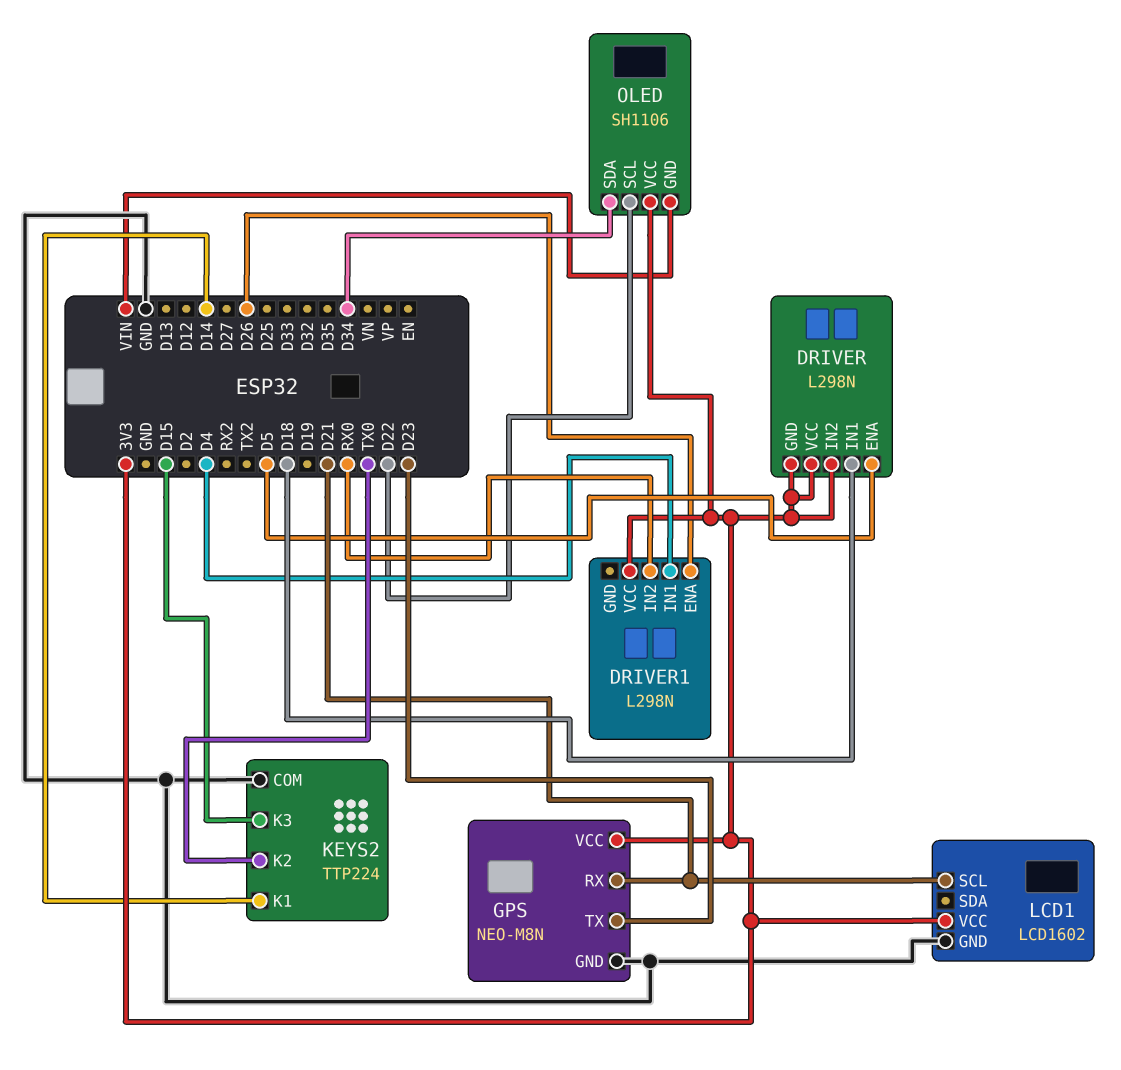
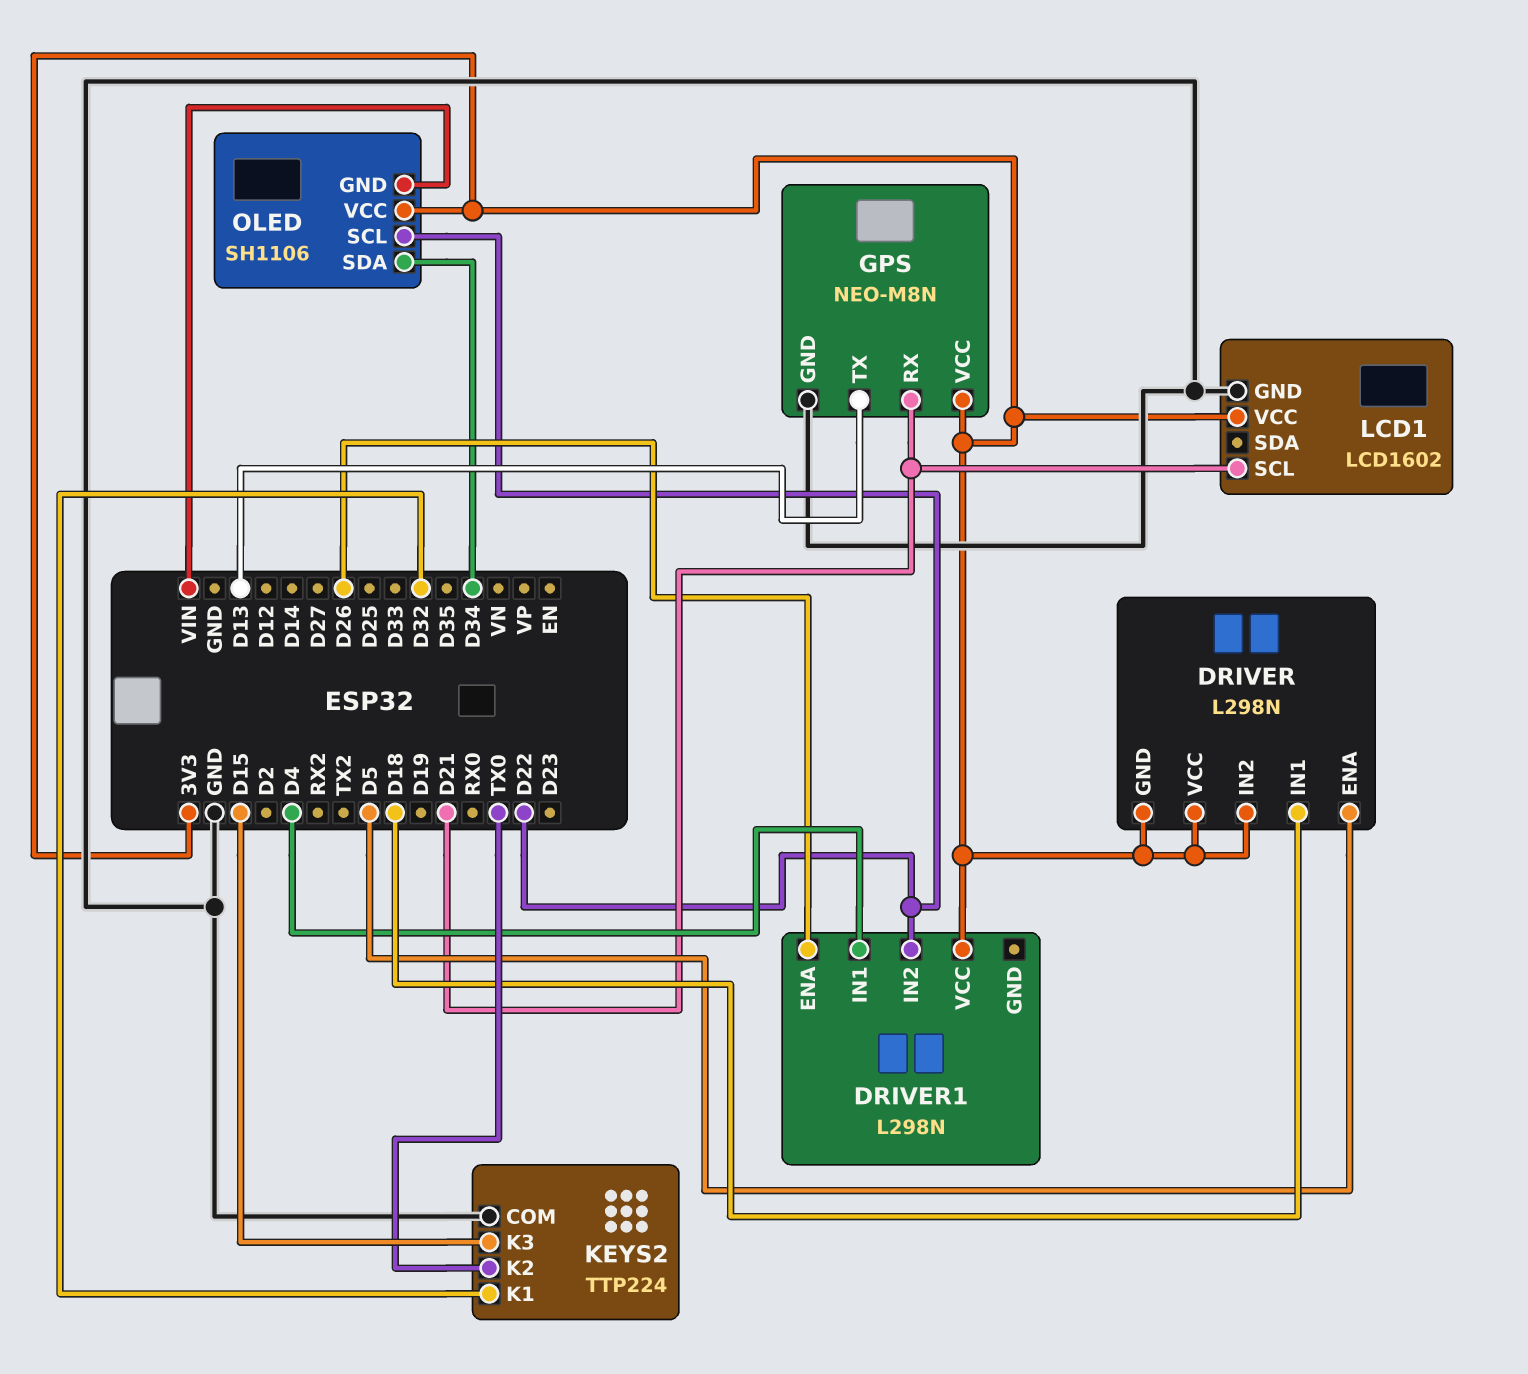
DRIVER1 pin IN2: RX0 -> D22
GPS pin TX: D23 -> D13
KEYS2 pin K1: D14 -> D32

